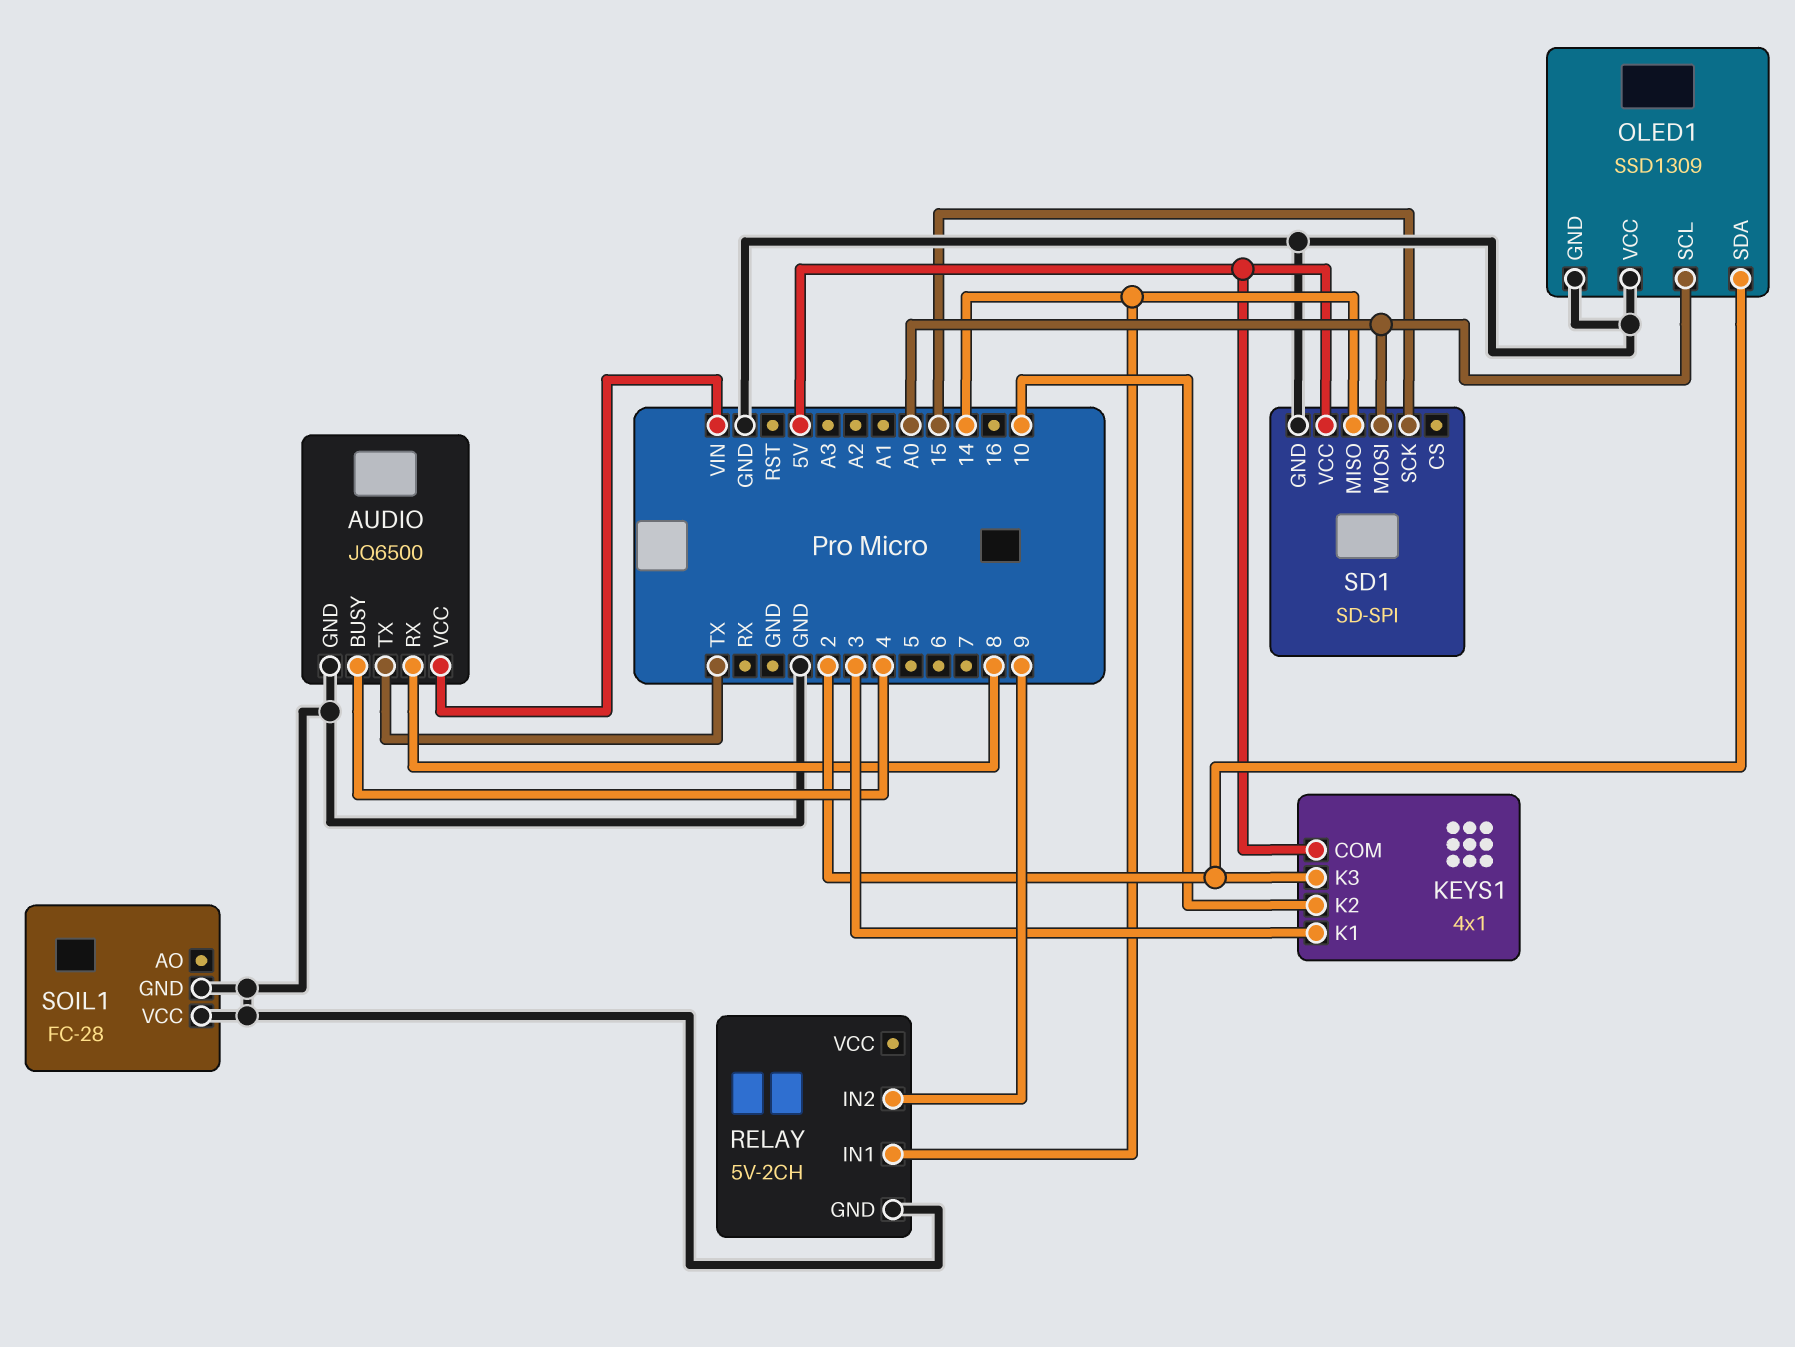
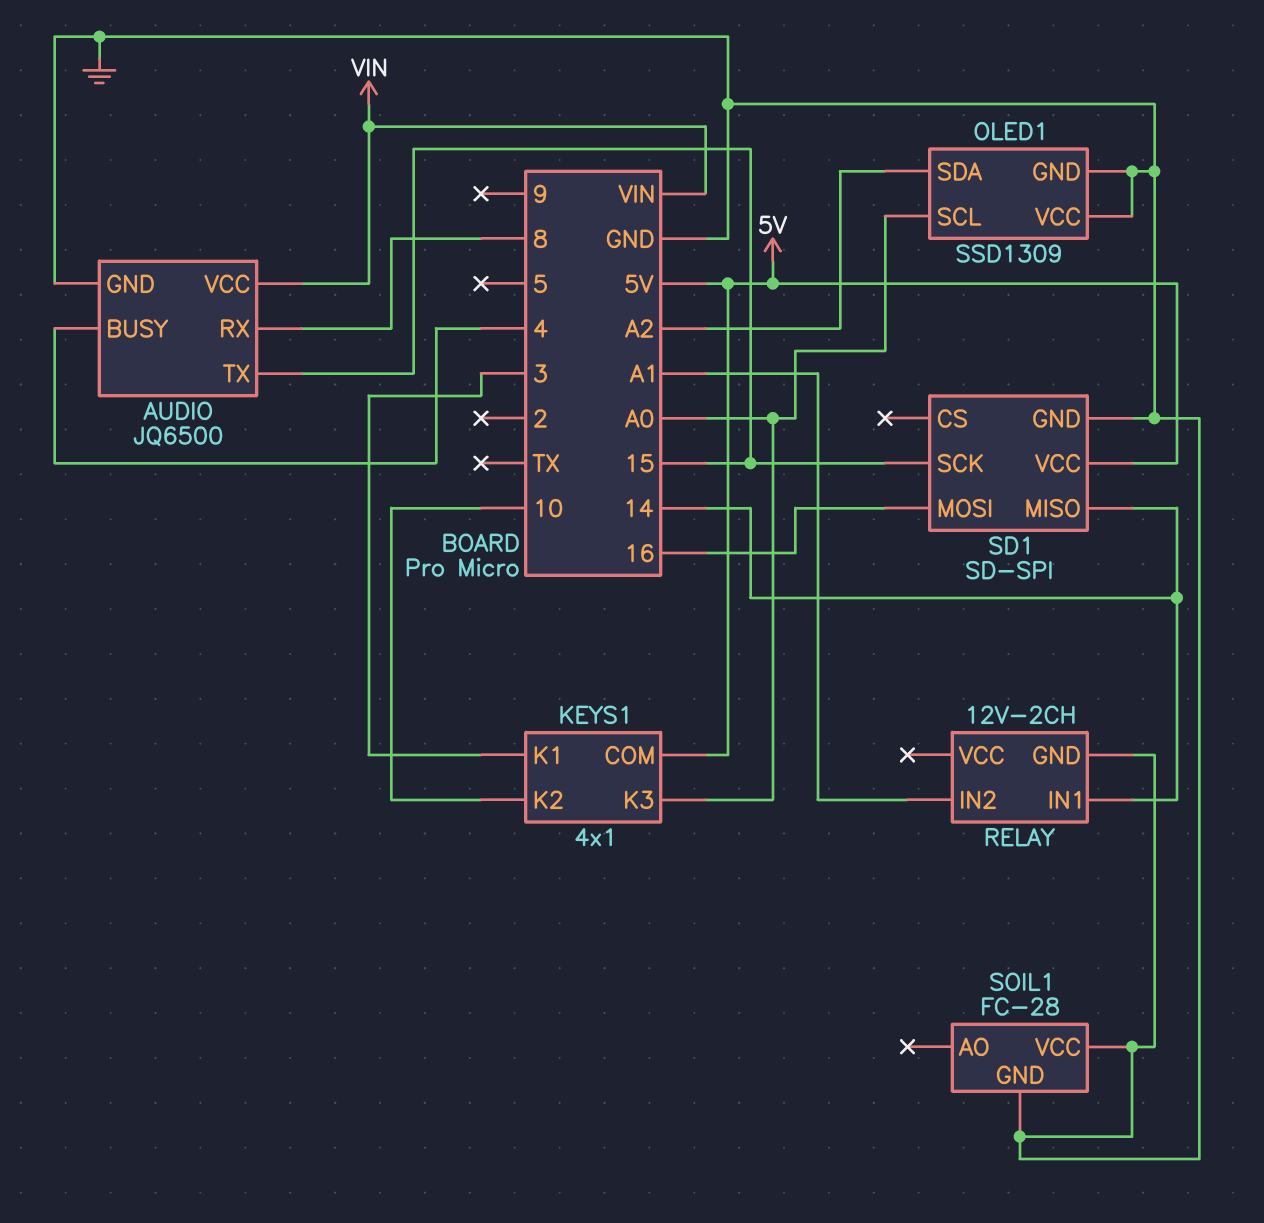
AUDIO pin TX: TX -> 15
KEYS1 pin K3: 2 -> A0
OLED1 pin SDA: 2 -> A2
RELAY: 5V-2CH -> 12V-2CH
RELAY pin IN2: 9 -> A1
SD1 pin MOSI: A0 -> 16

